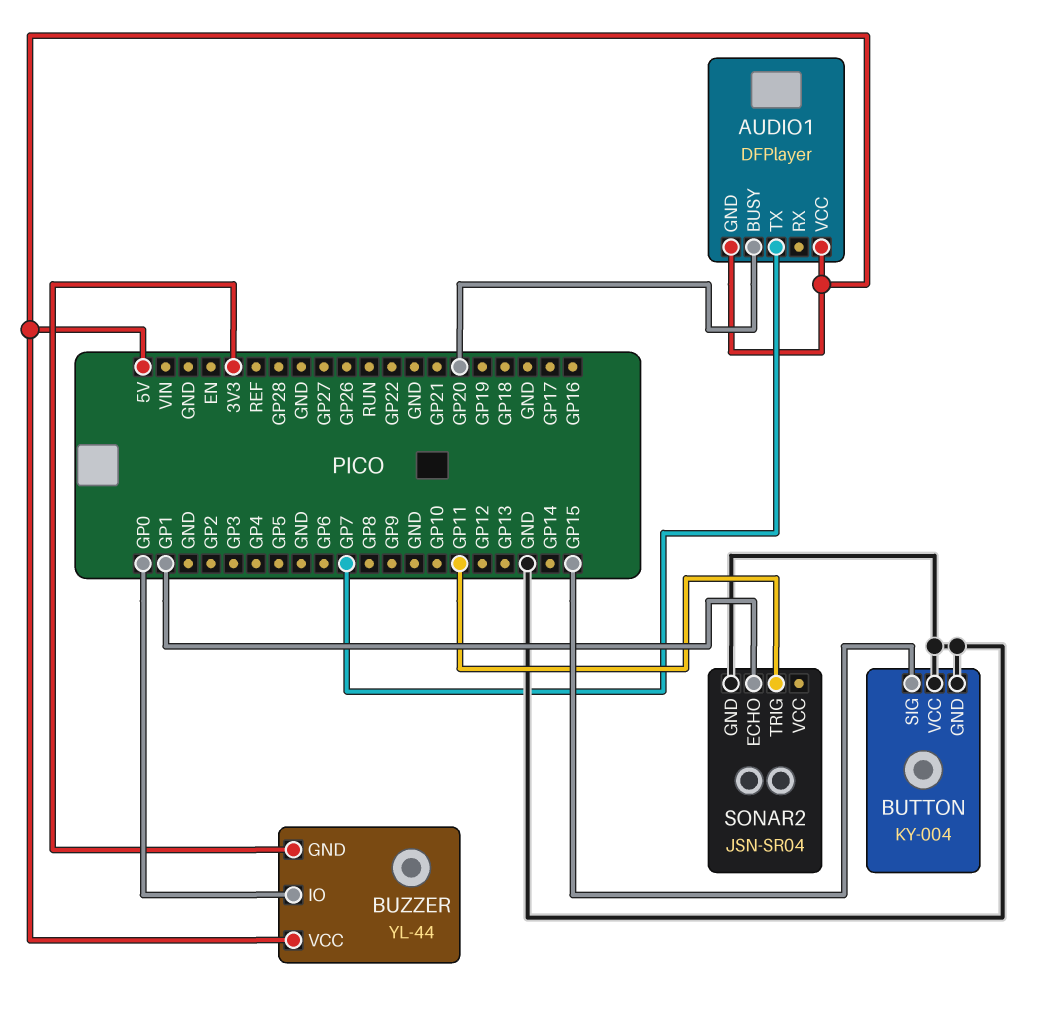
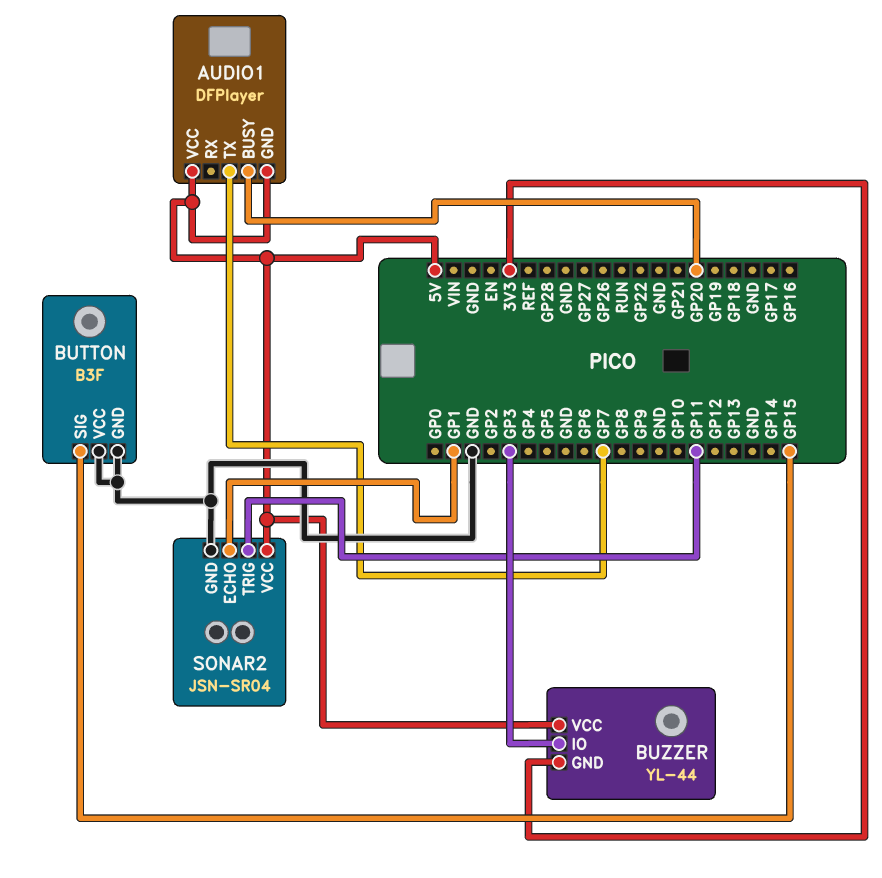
BUTTON: KY-004 -> B3F
BUZZER pin IO: GP0 -> GP3
SONAR2 pin VCC: none -> 5V

